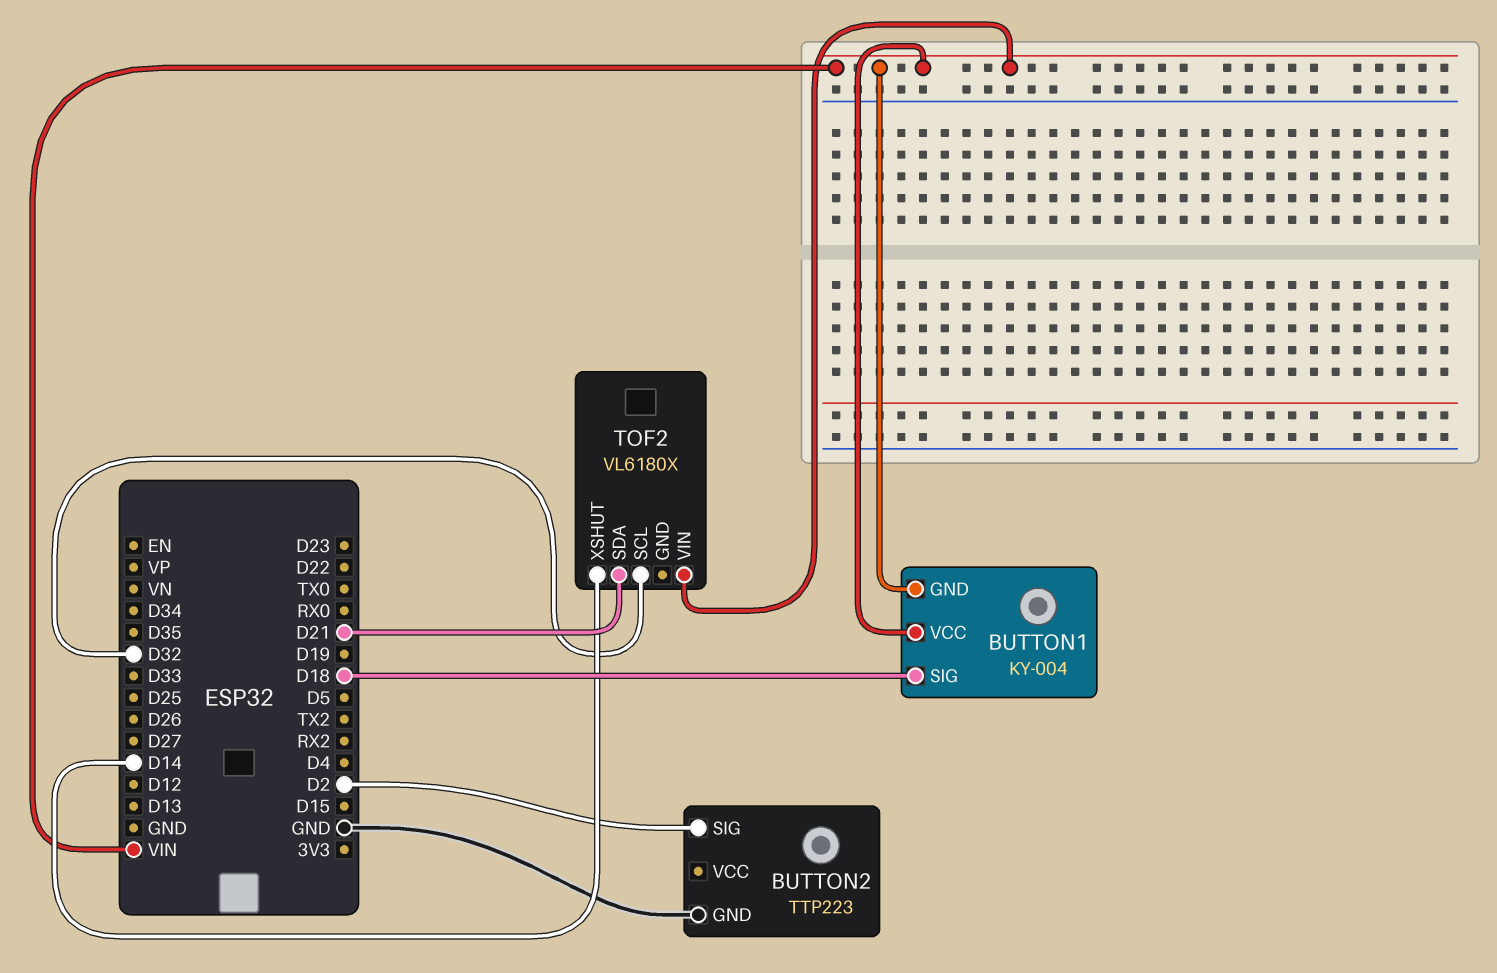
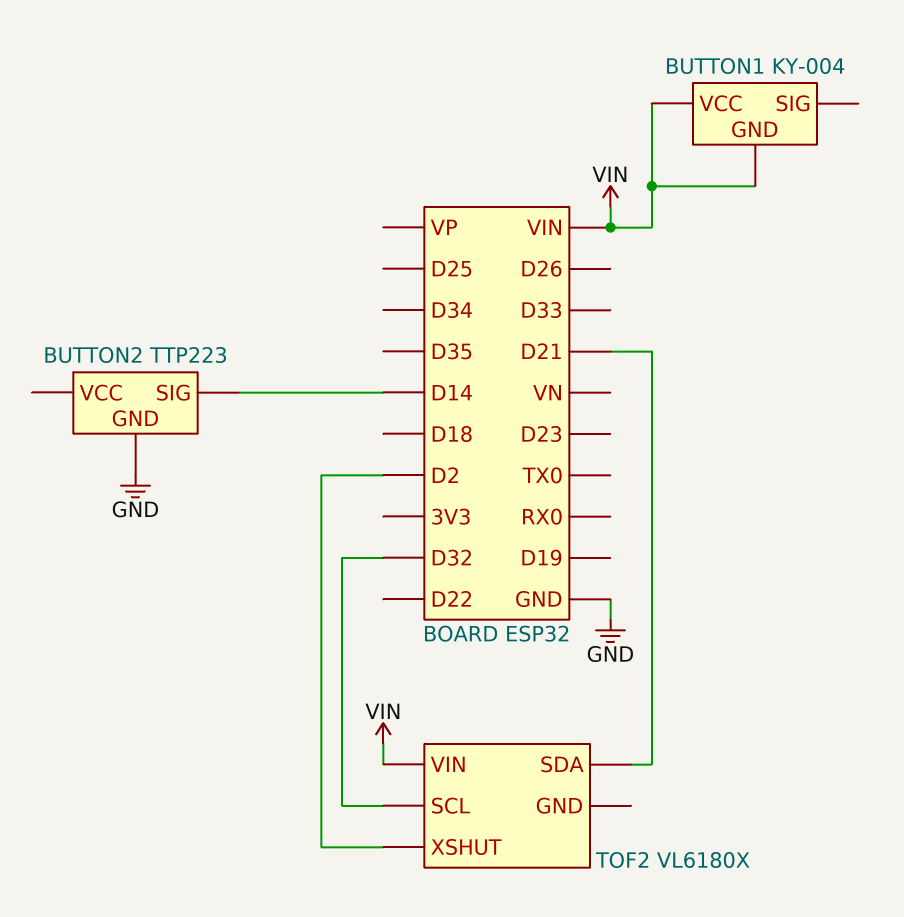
BUTTON1 pin SIG: D18 -> none
BUTTON2 pin SIG: D2 -> D14
TOF2 pin XSHUT: D14 -> D2

